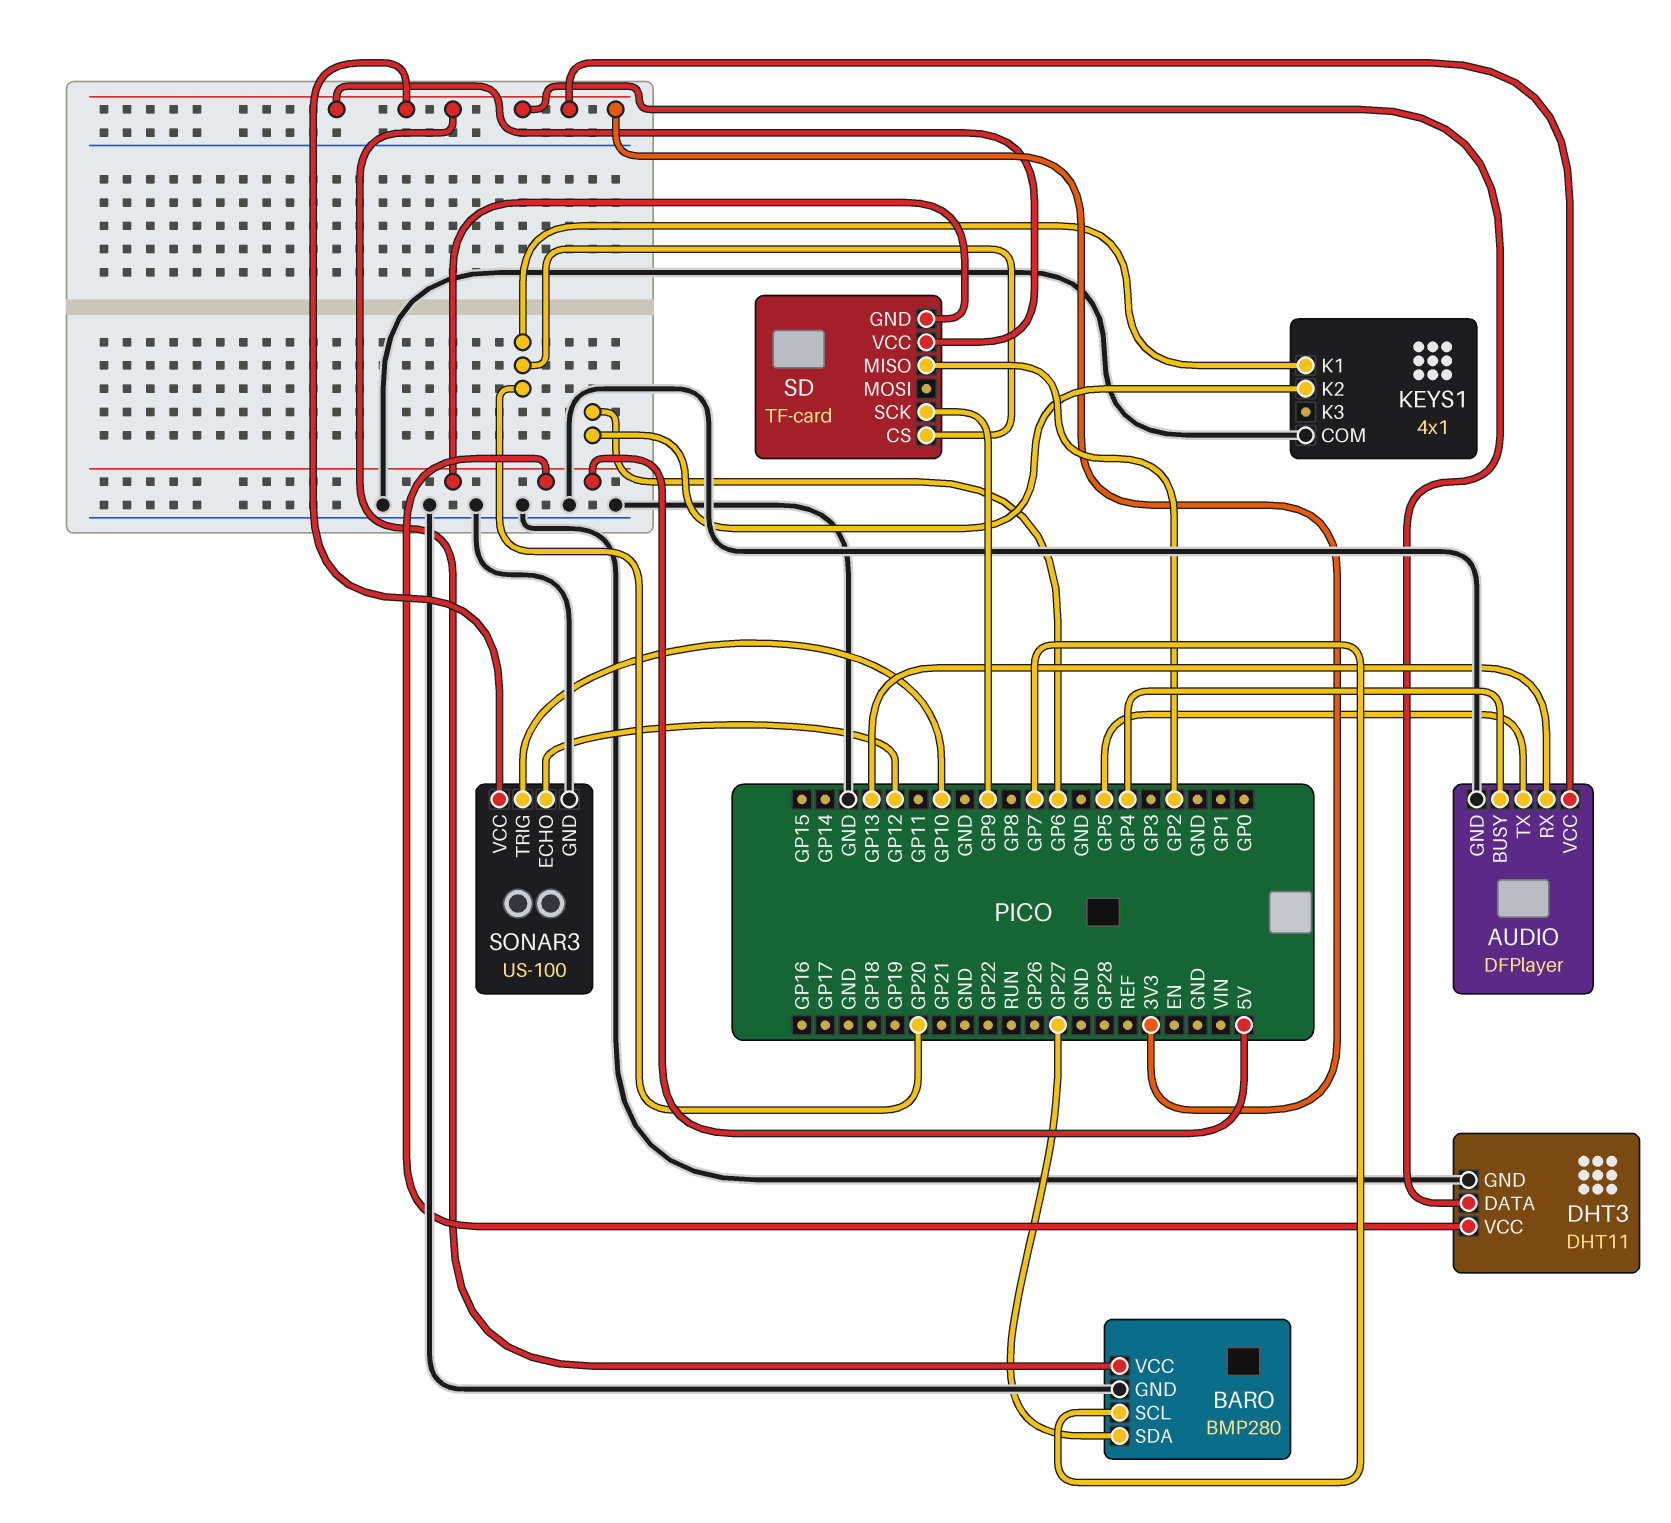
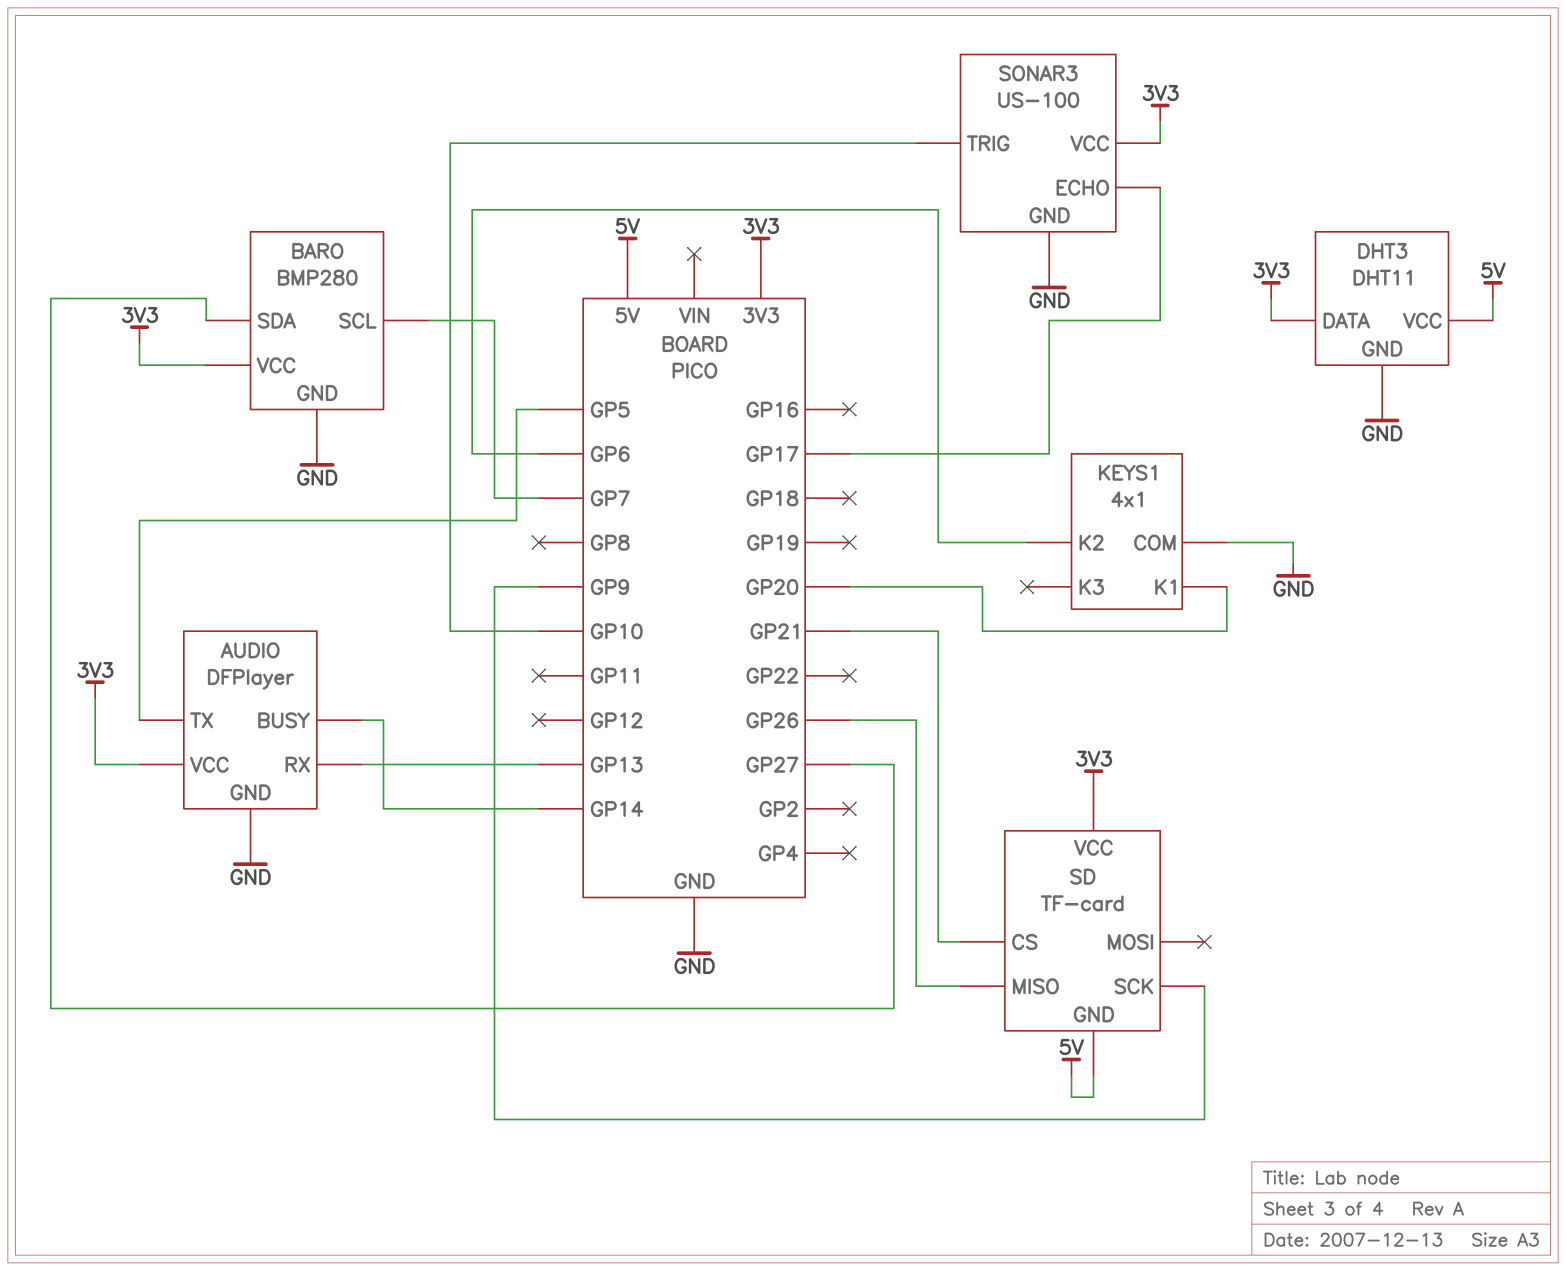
AUDIO pin BUSY: GP4 -> GP14
SD pin CS: GP20 -> GP21
SD pin MISO: GP2 -> GP26
SONAR3 pin ECHO: GP12 -> GP17

